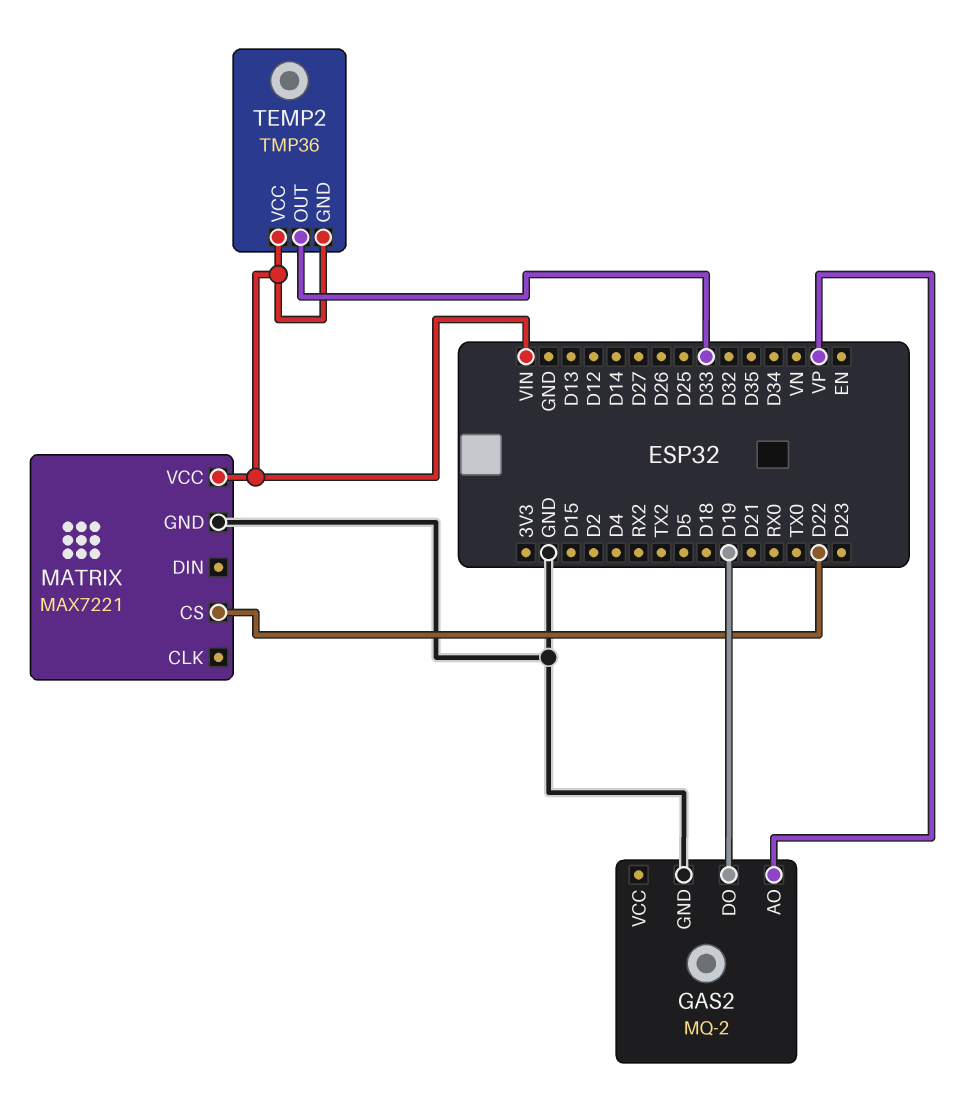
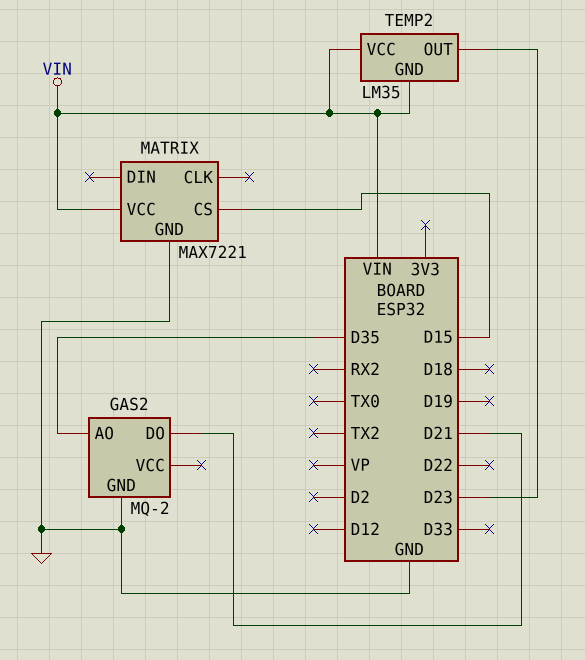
GAS2 pin AO: VP -> D35
GAS2 pin DO: D19 -> D21
MATRIX pin CS: D22 -> D15
TEMP2: TMP36 -> LM35
TEMP2 pin OUT: D33 -> D23

